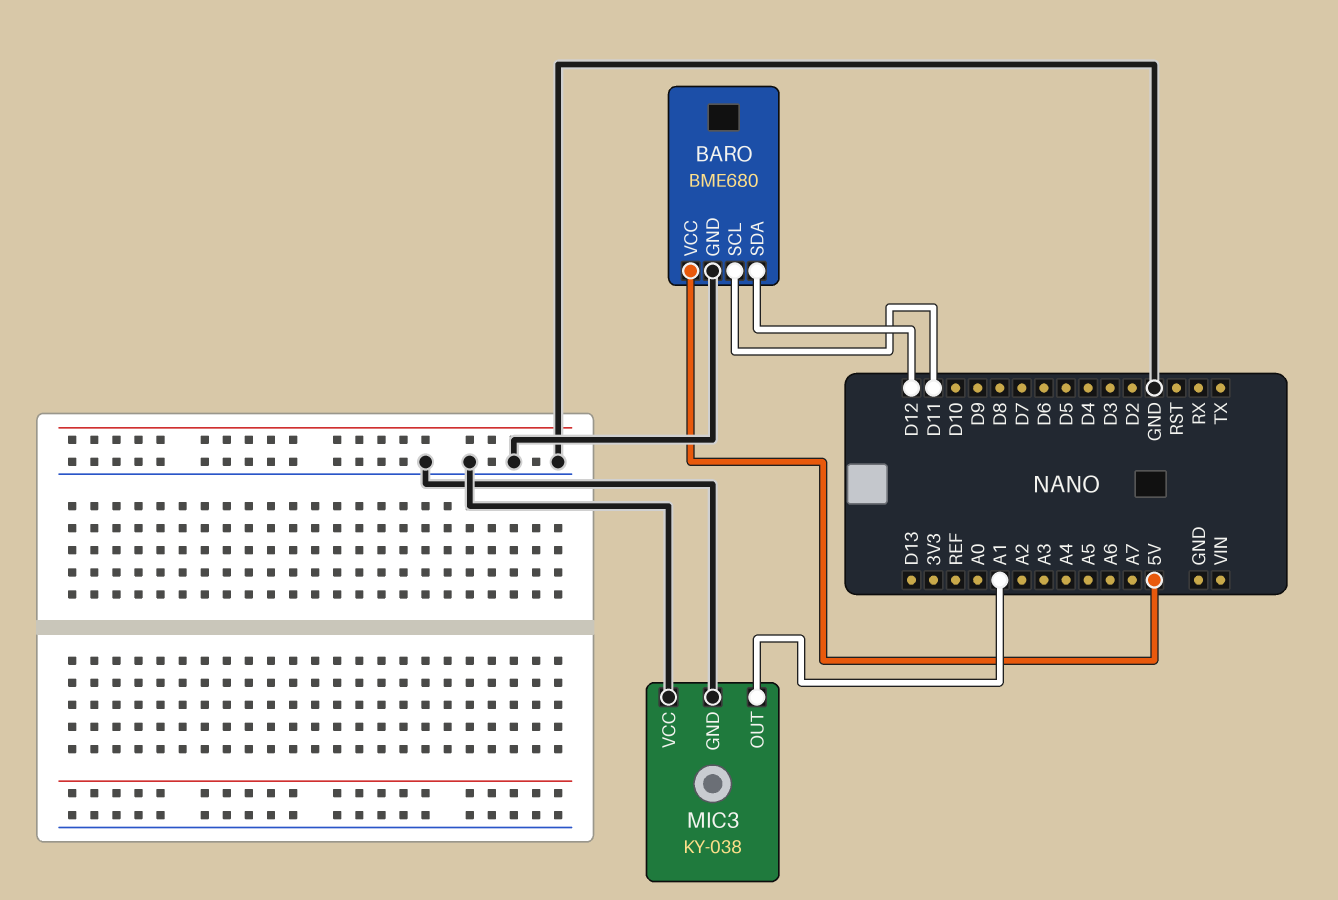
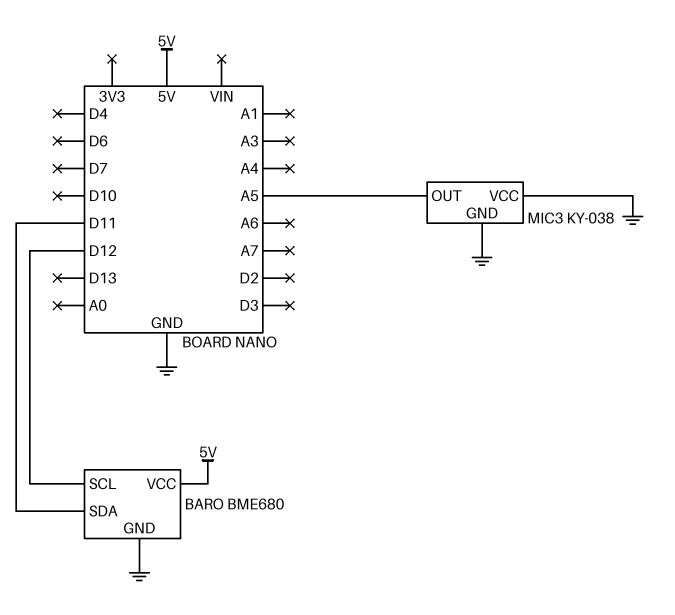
BARO pin SCL: D11 -> D12
BARO pin SDA: D12 -> D11
MIC3 pin OUT: A1 -> A5

